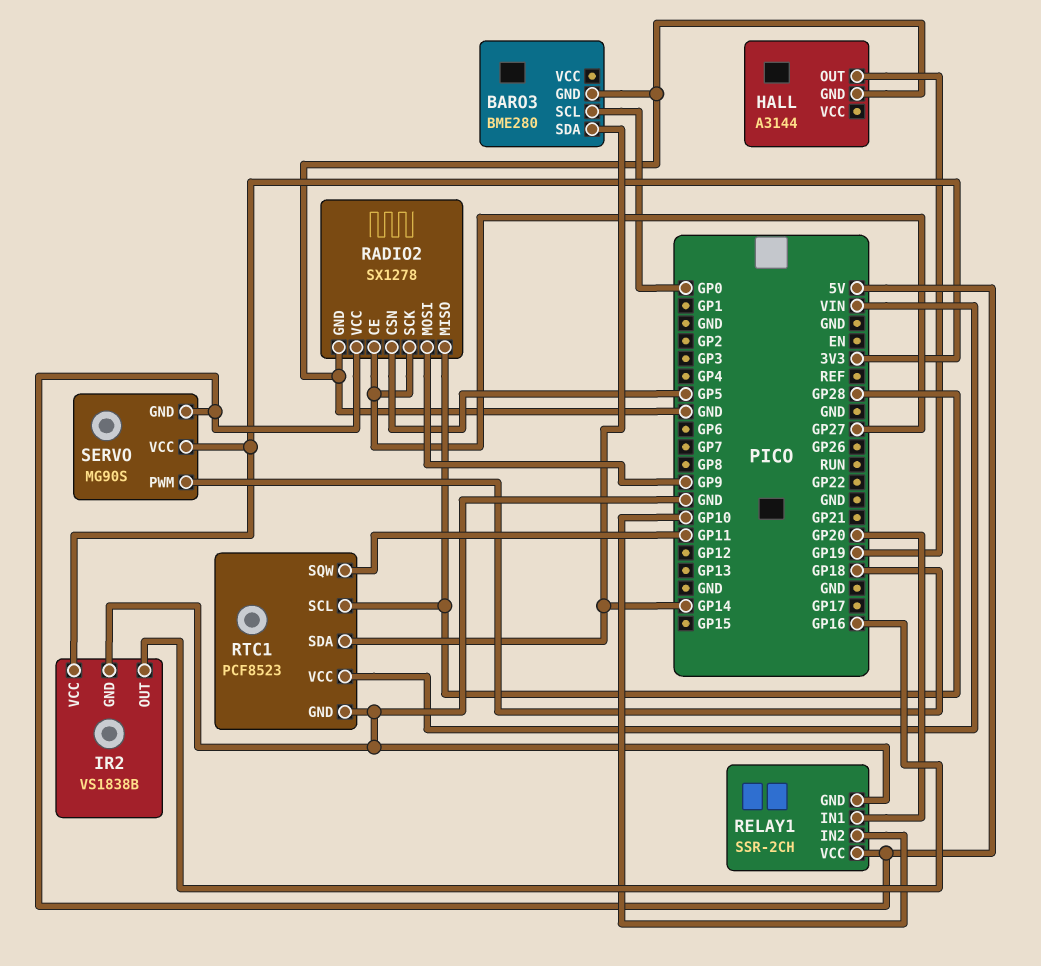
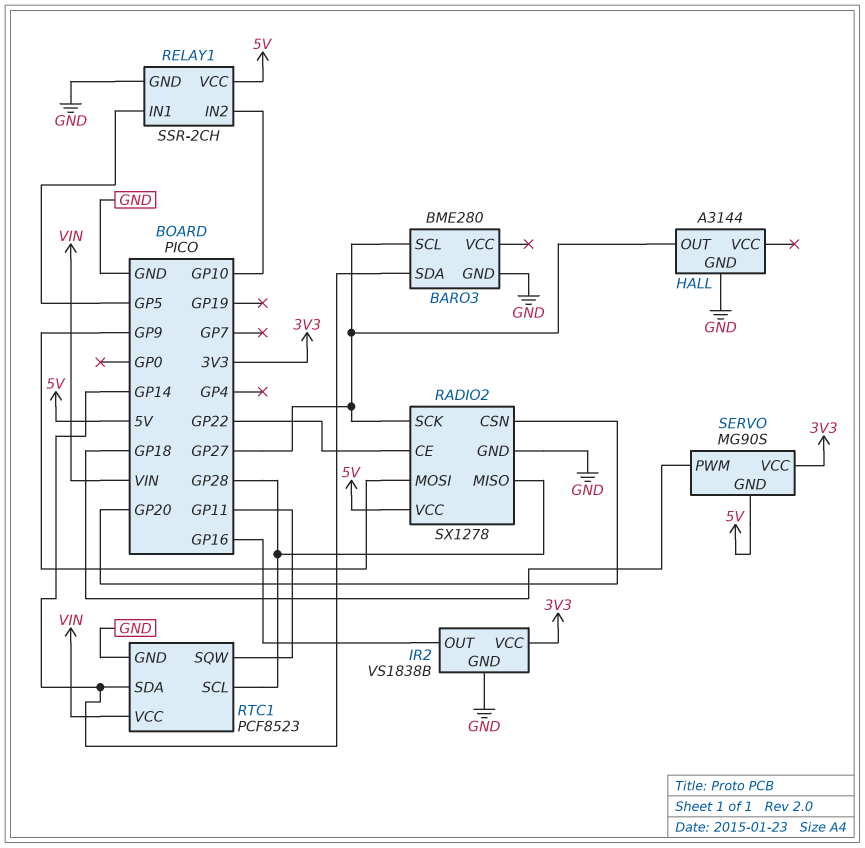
BARO3 pin SCL: GP0 -> GP27
HALL pin OUT: GP19 -> GP27
RADIO2 pin CE: GP27 -> GP22
RADIO2 pin CSN: GP5 -> GP20
RELAY1 pin IN1: GP20 -> GP5

